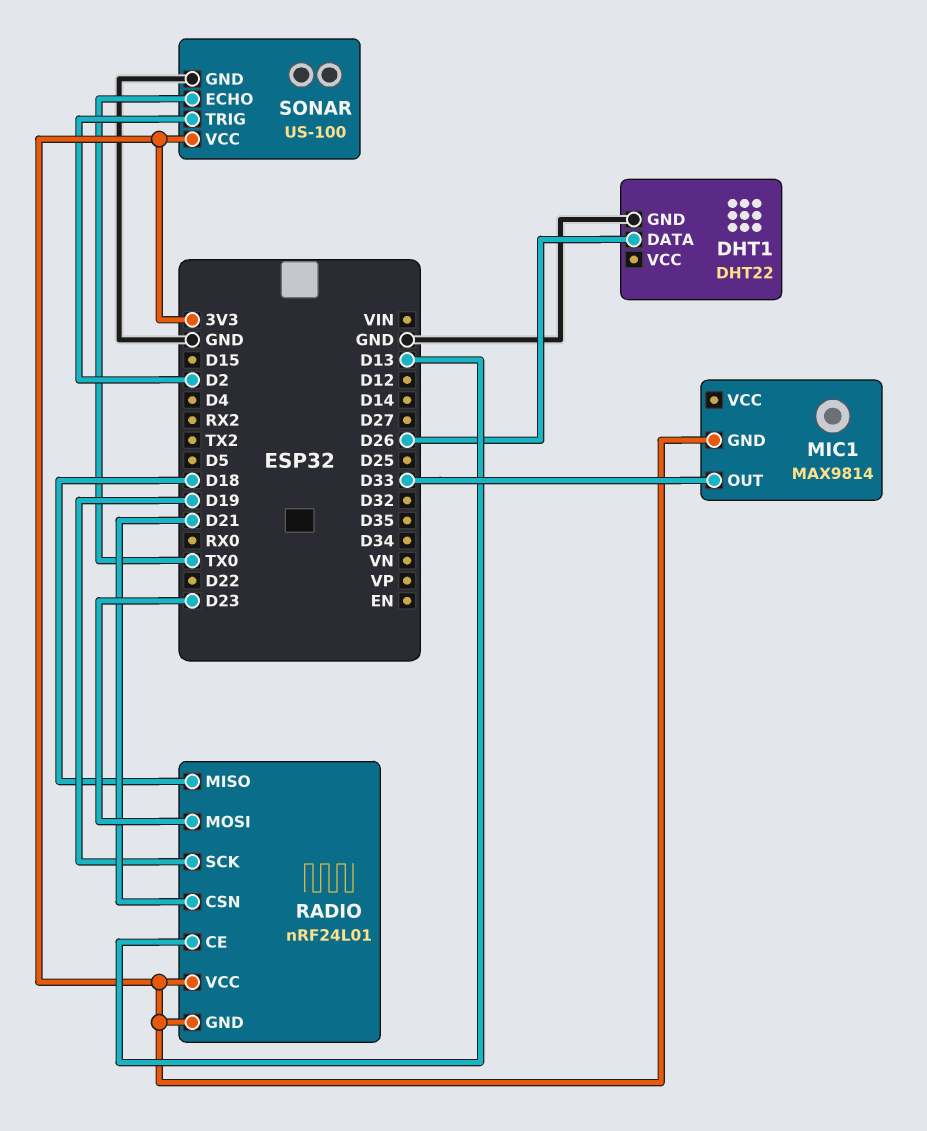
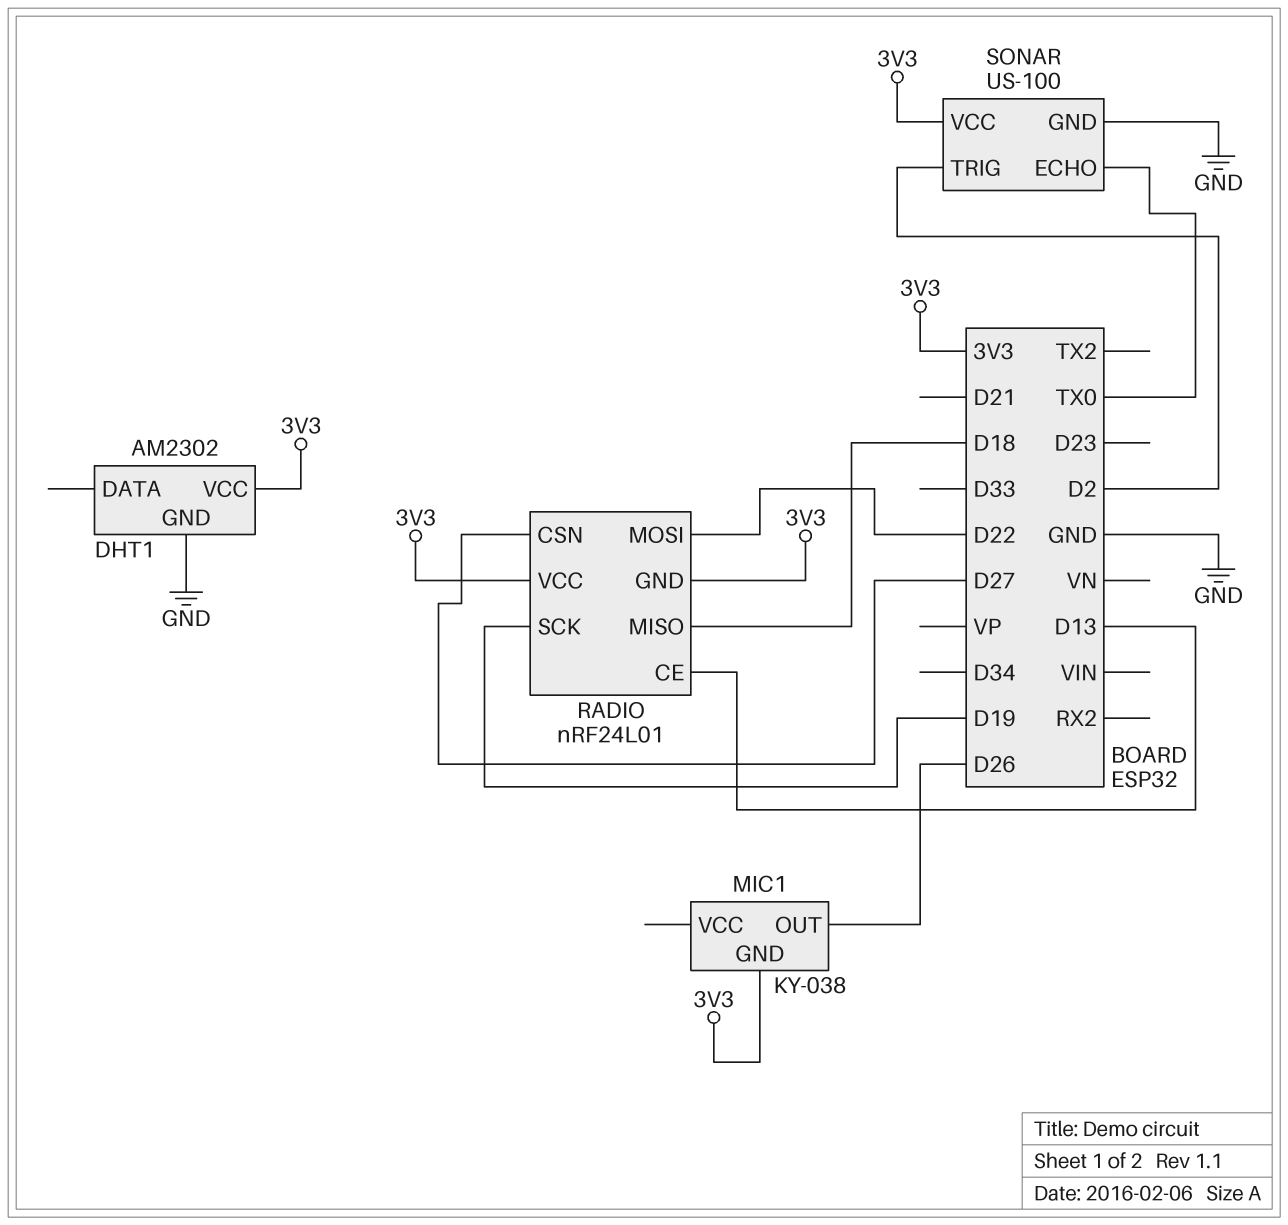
DHT1: DHT22 -> AM2302
DHT1 pin DATA: D26 -> none
DHT1 pin VCC: none -> 3V3
MIC1: MAX9814 -> KY-038
MIC1 pin OUT: D33 -> D26
RADIO pin CSN: D21 -> D27
RADIO pin MOSI: D23 -> D22

